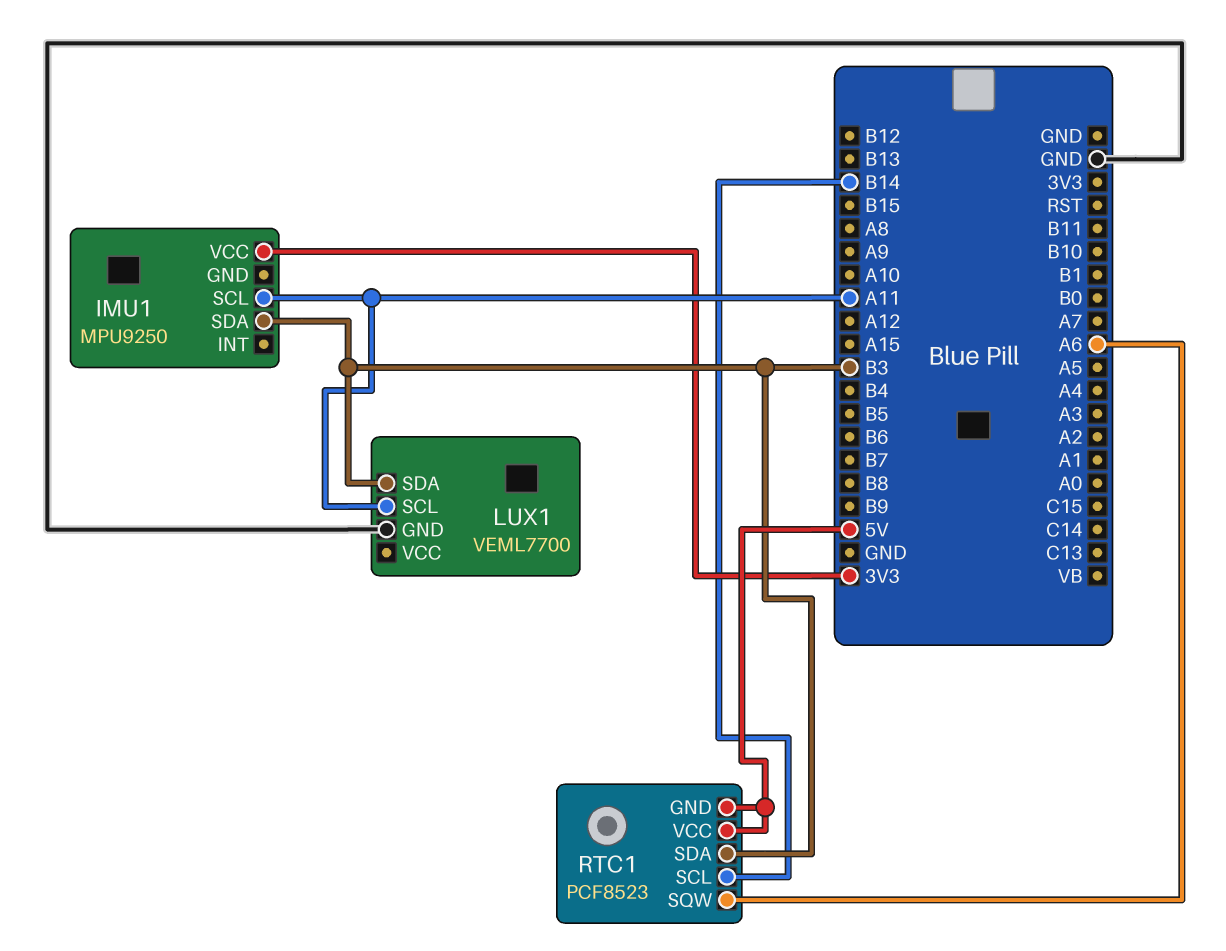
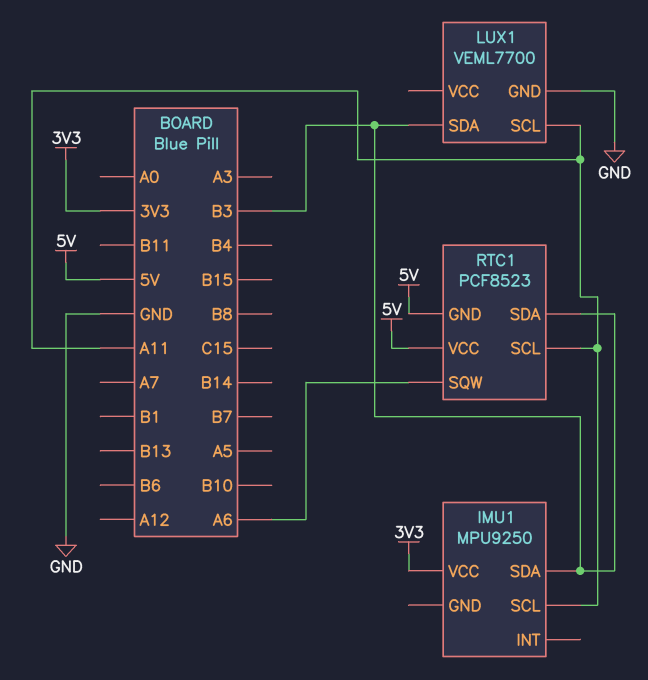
RTC1 pin SCL: B14 -> A11

